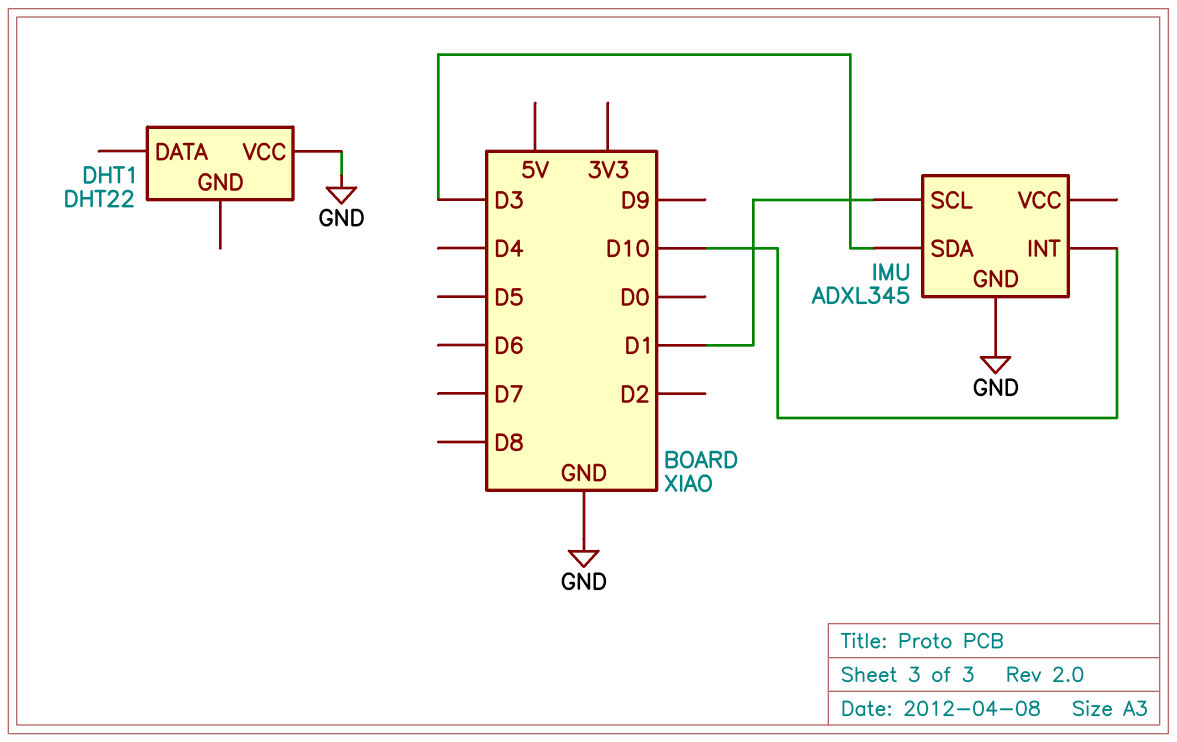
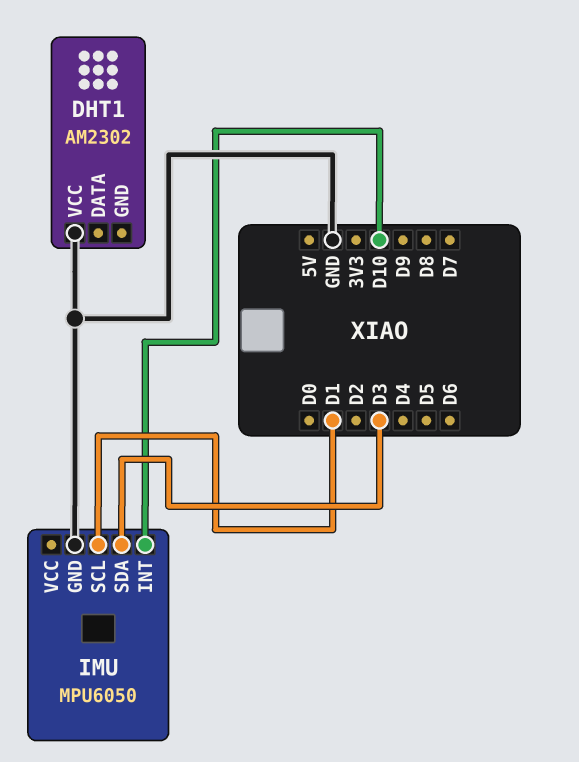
DHT1: DHT22 -> AM2302
IMU: ADXL345 -> MPU6050

